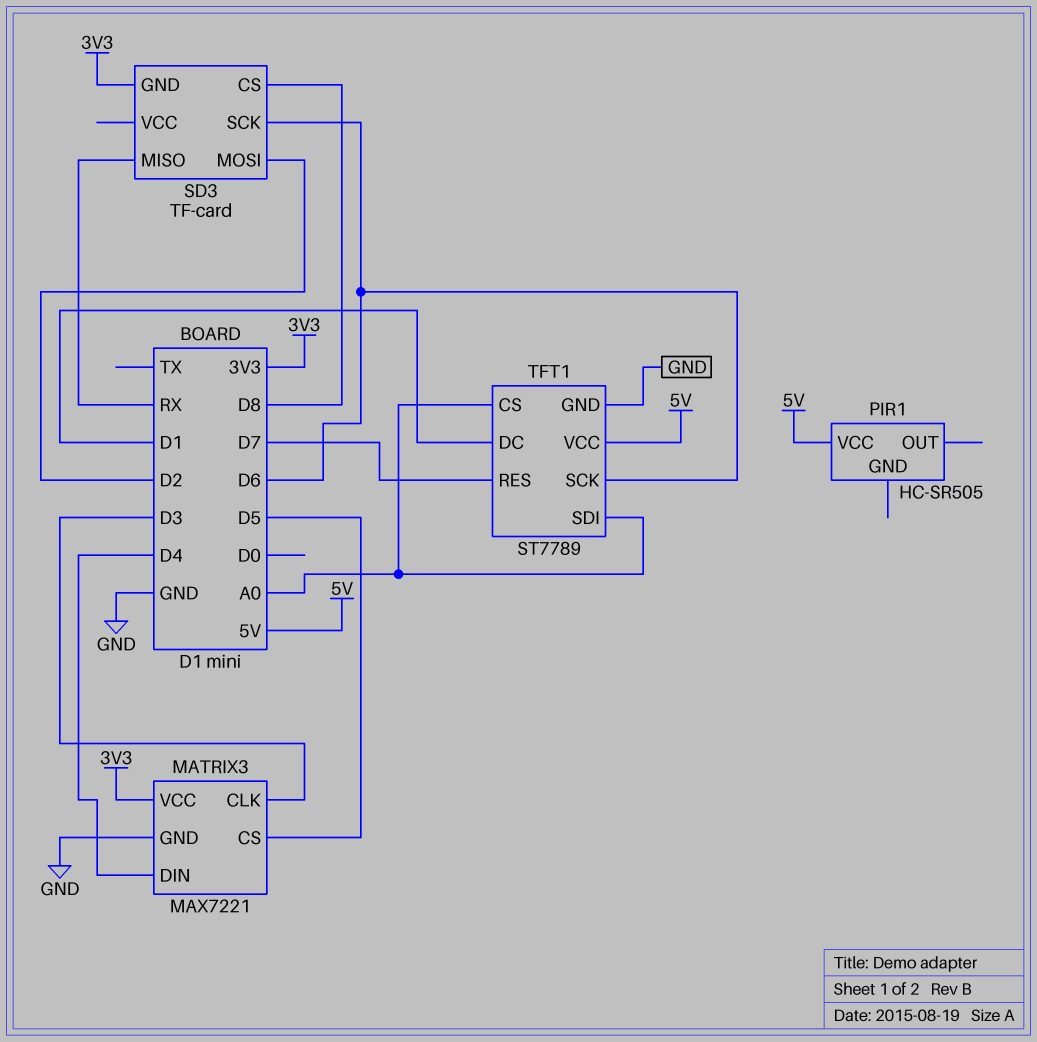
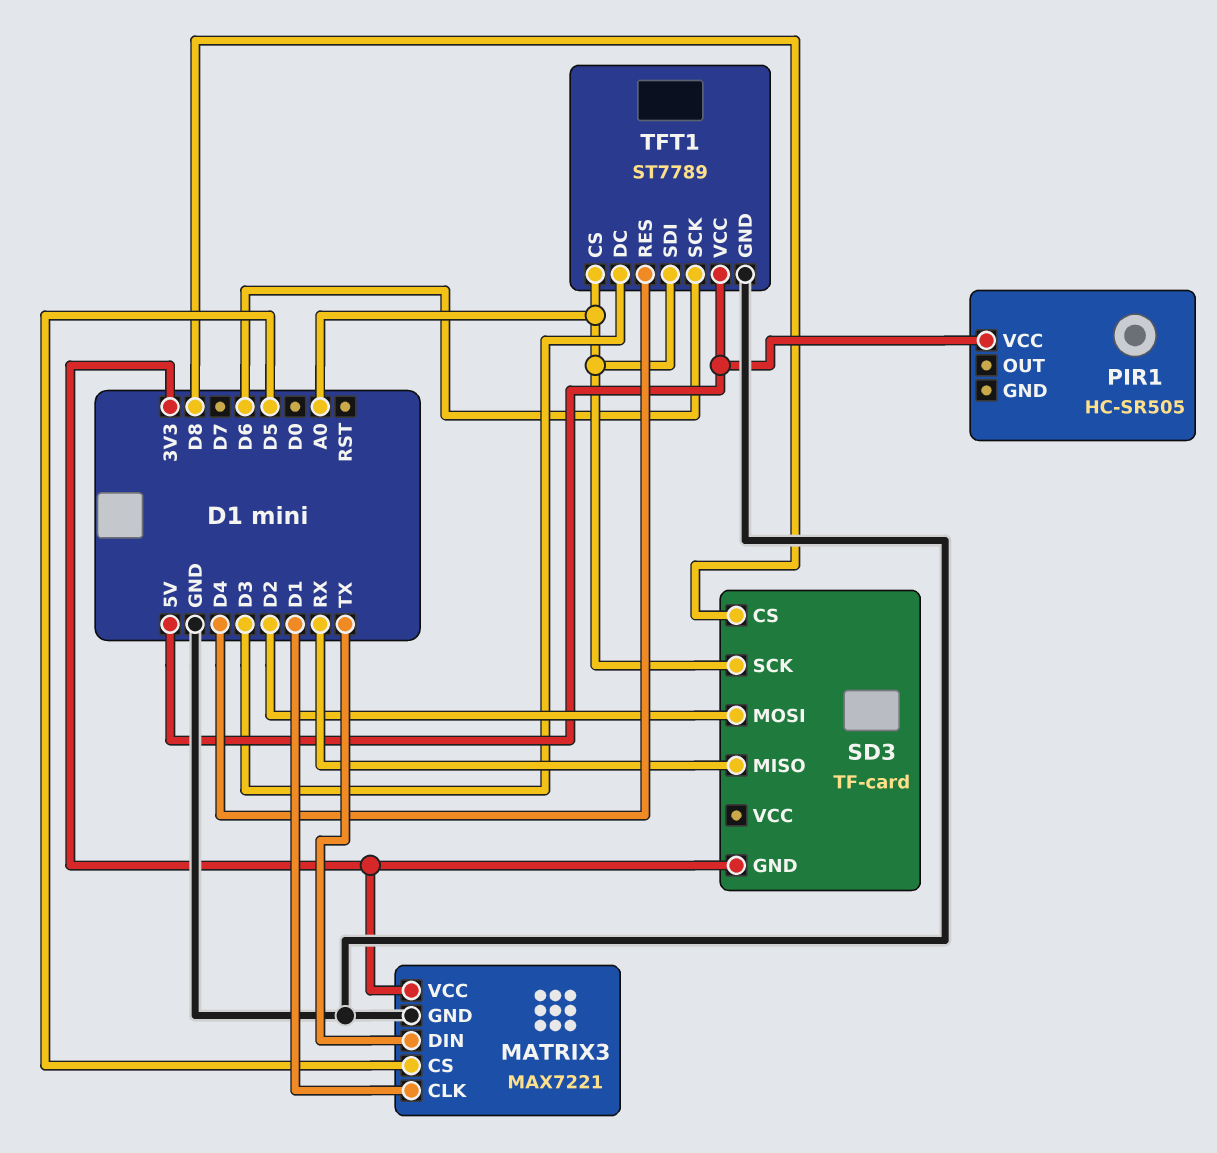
MATRIX3 pin CLK: D3 -> D1
MATRIX3 pin DIN: D4 -> TX
SD3 pin SCK: D6 -> A0
TFT1 pin DC: D1 -> D3
TFT1 pin RES: D7 -> D4

